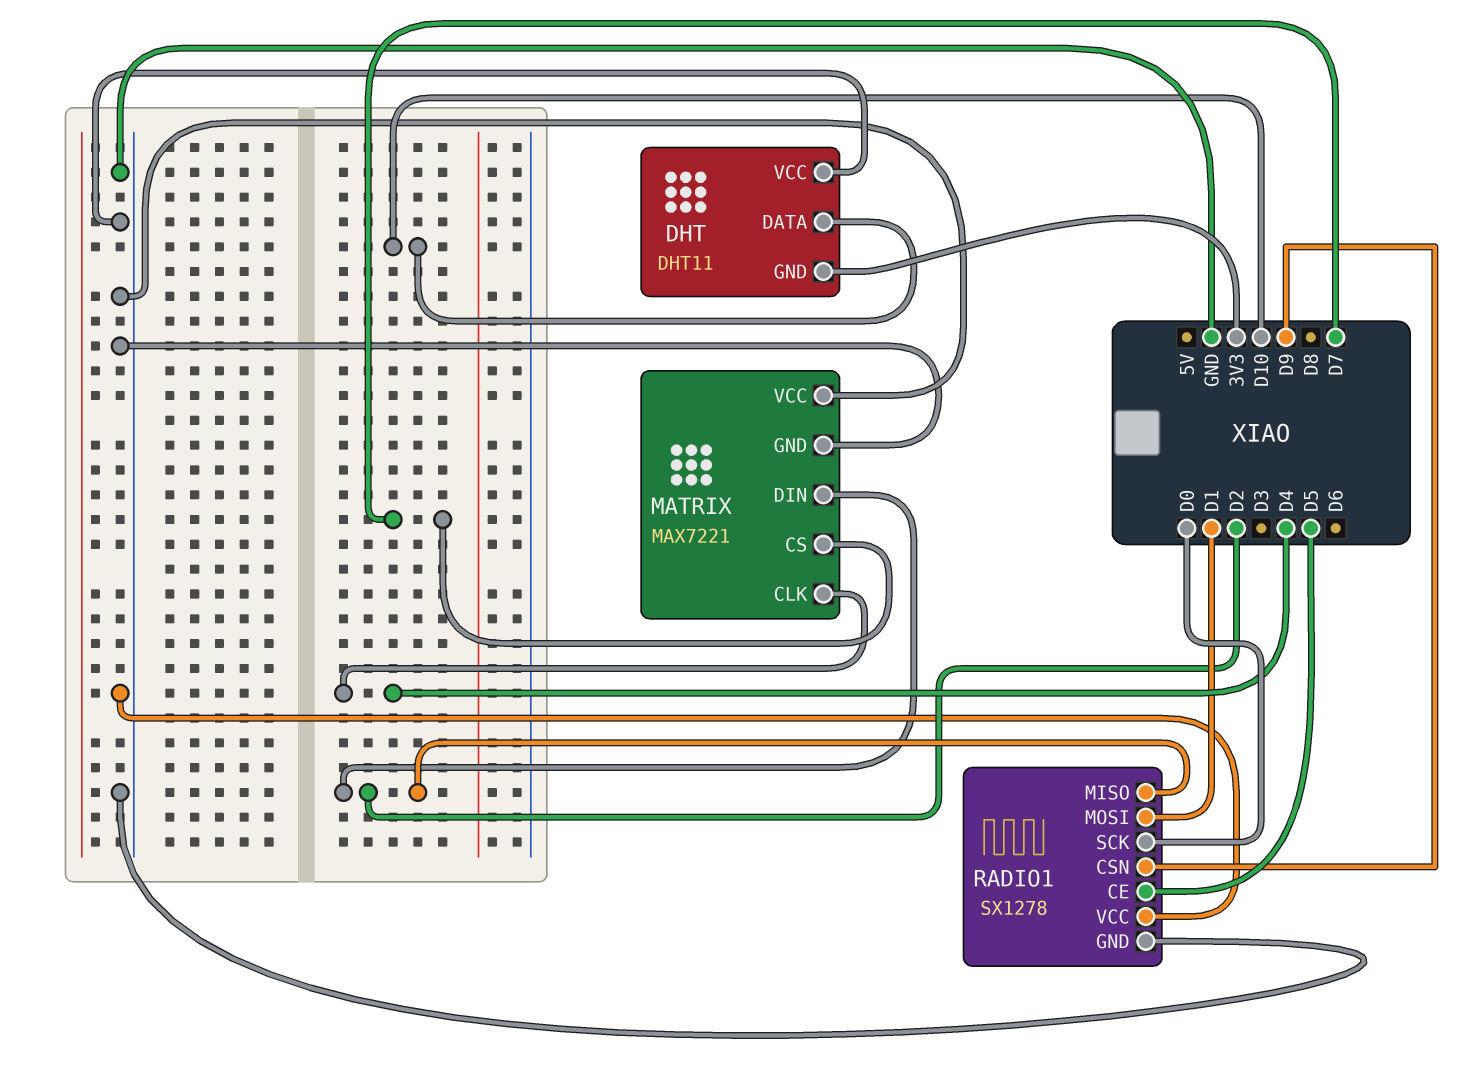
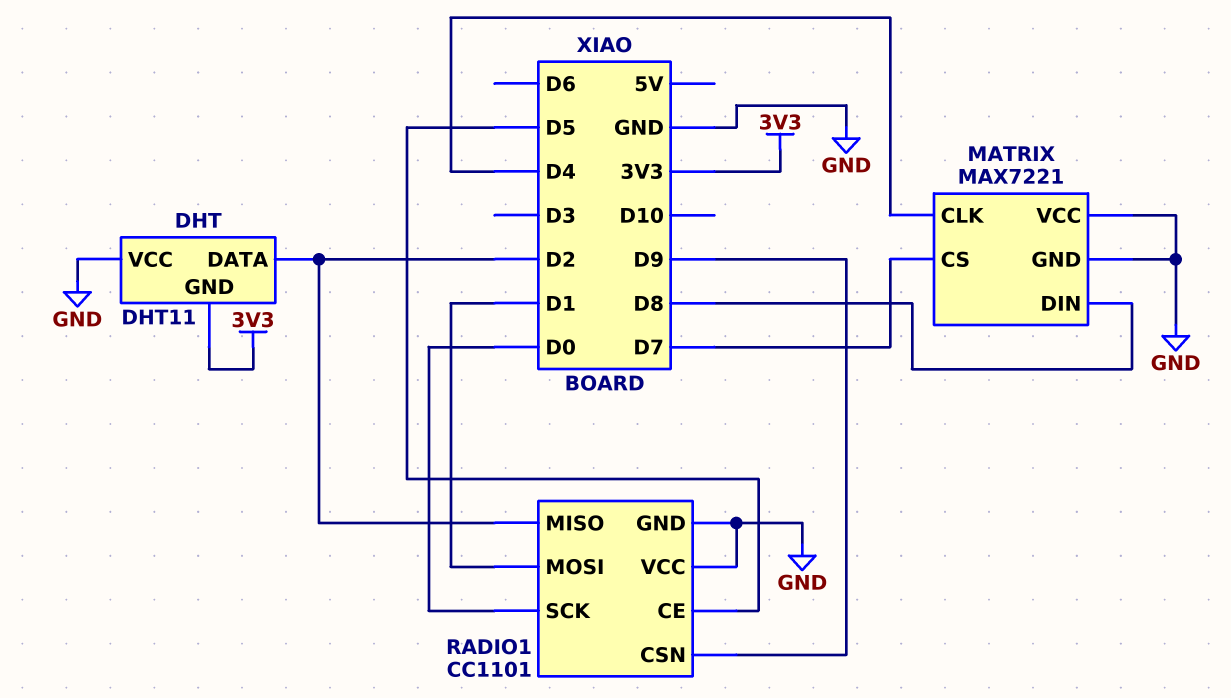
DHT pin DATA: D10 -> D2
MATRIX pin DIN: D2 -> D8
RADIO1: SX1278 -> CC1101

